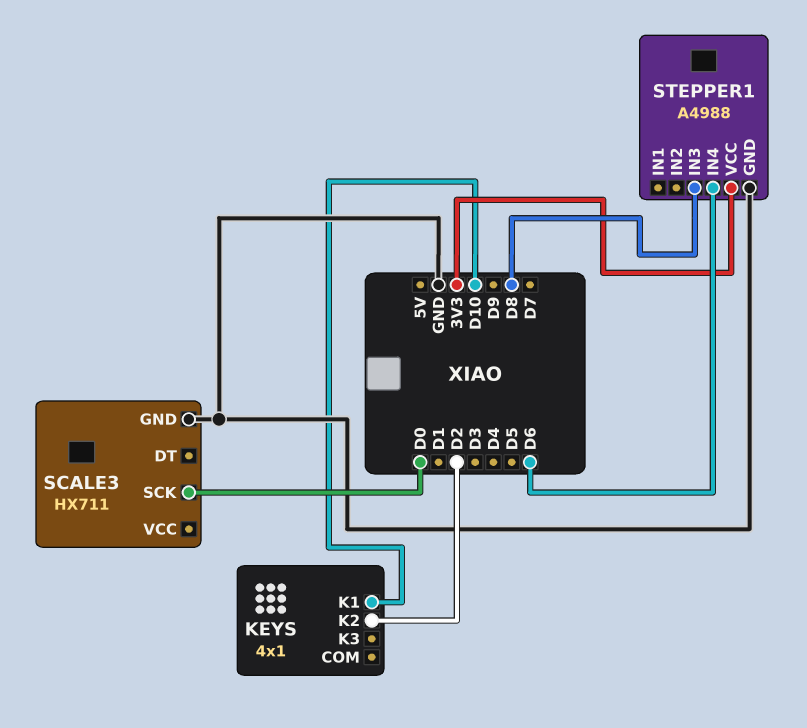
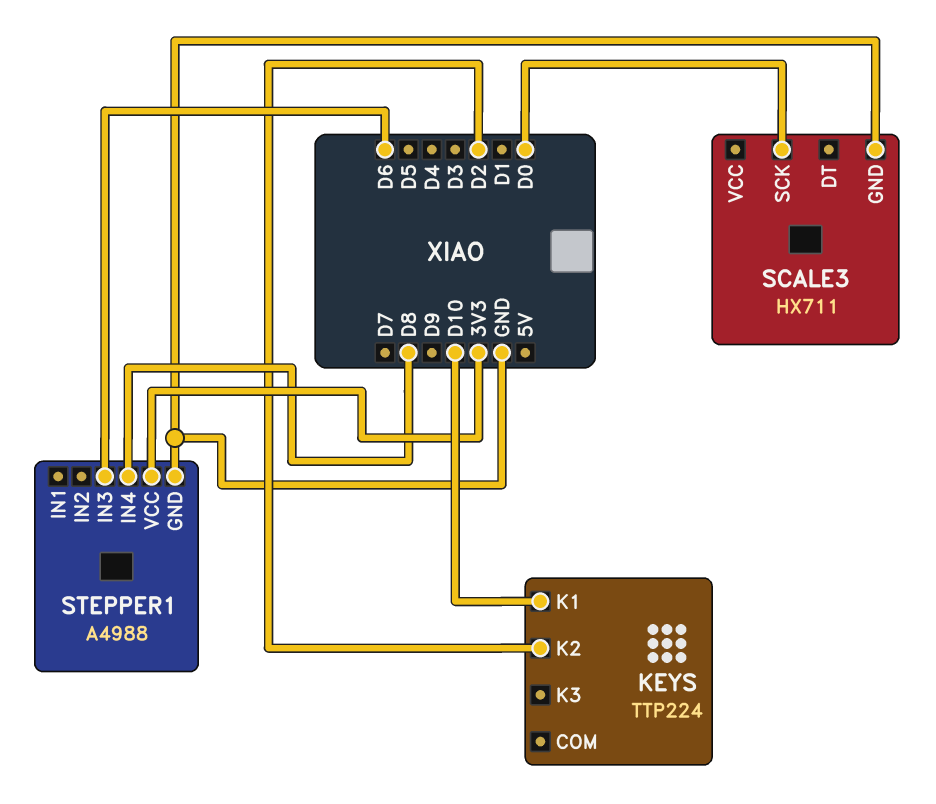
KEYS: 4x1 -> TTP224
STEPPER1 pin IN3: D8 -> D6
STEPPER1 pin IN4: D6 -> D8

